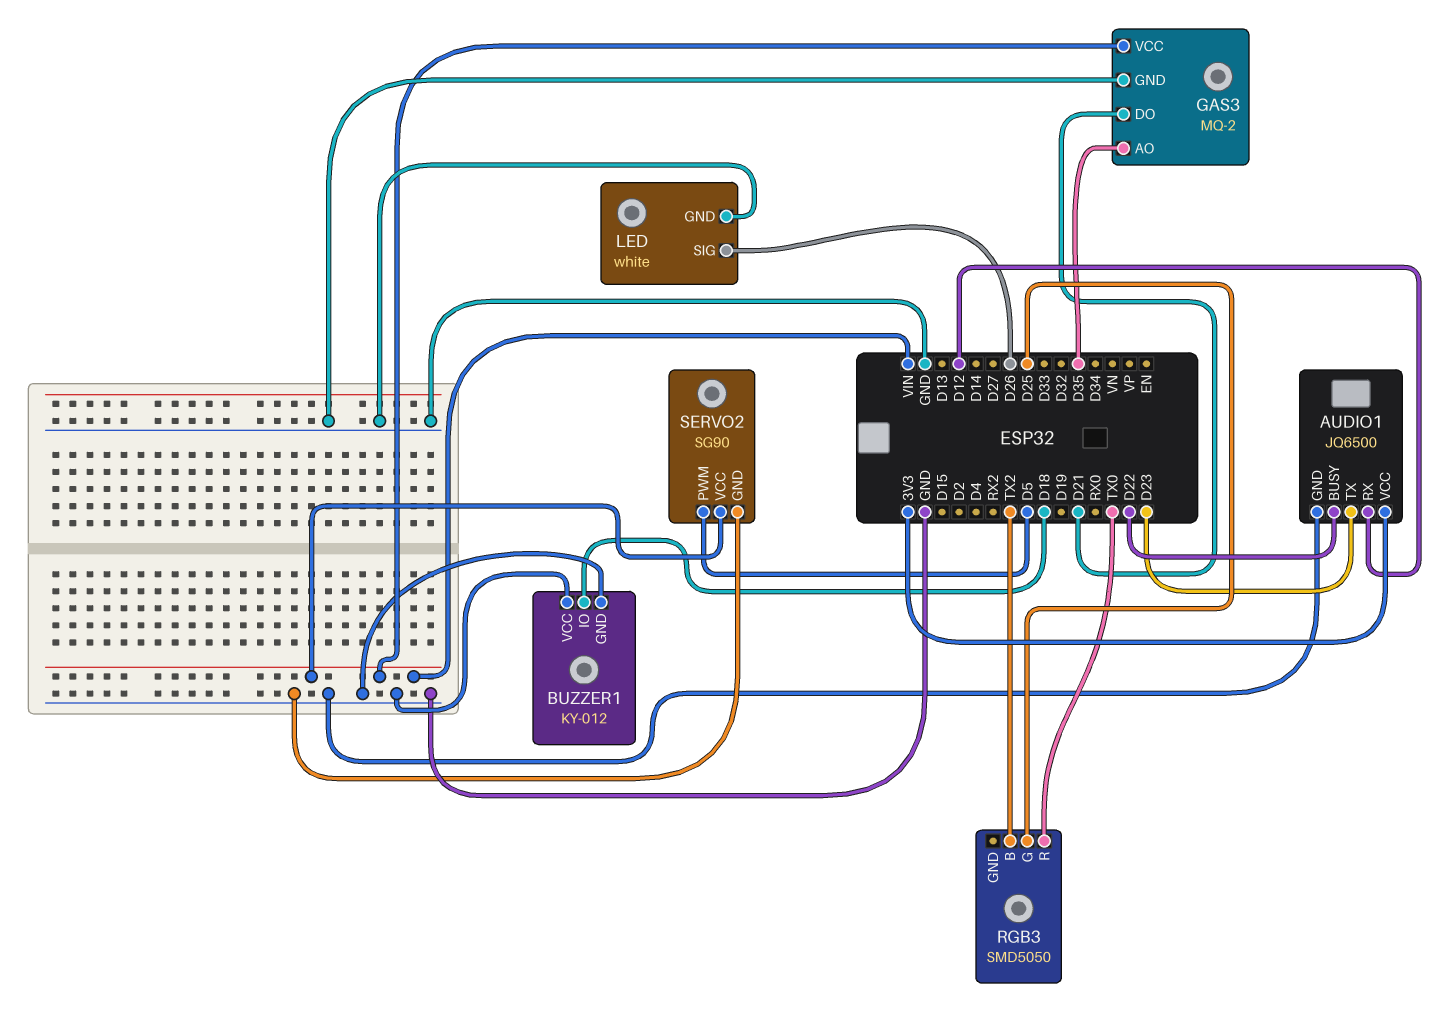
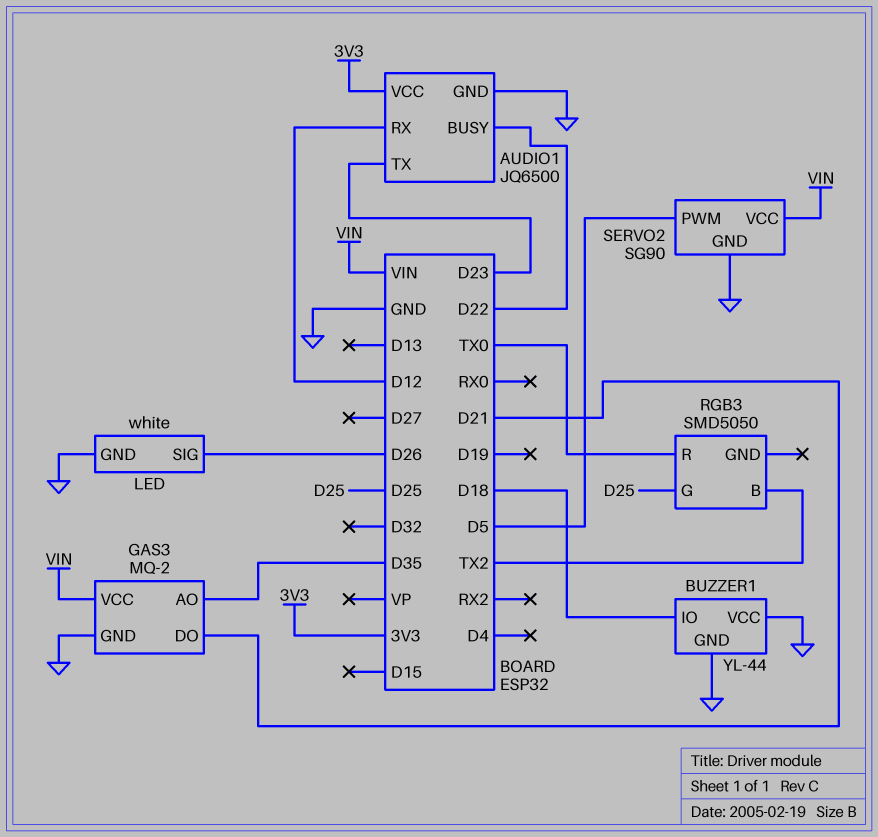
BUZZER1: KY-012 -> YL-44

